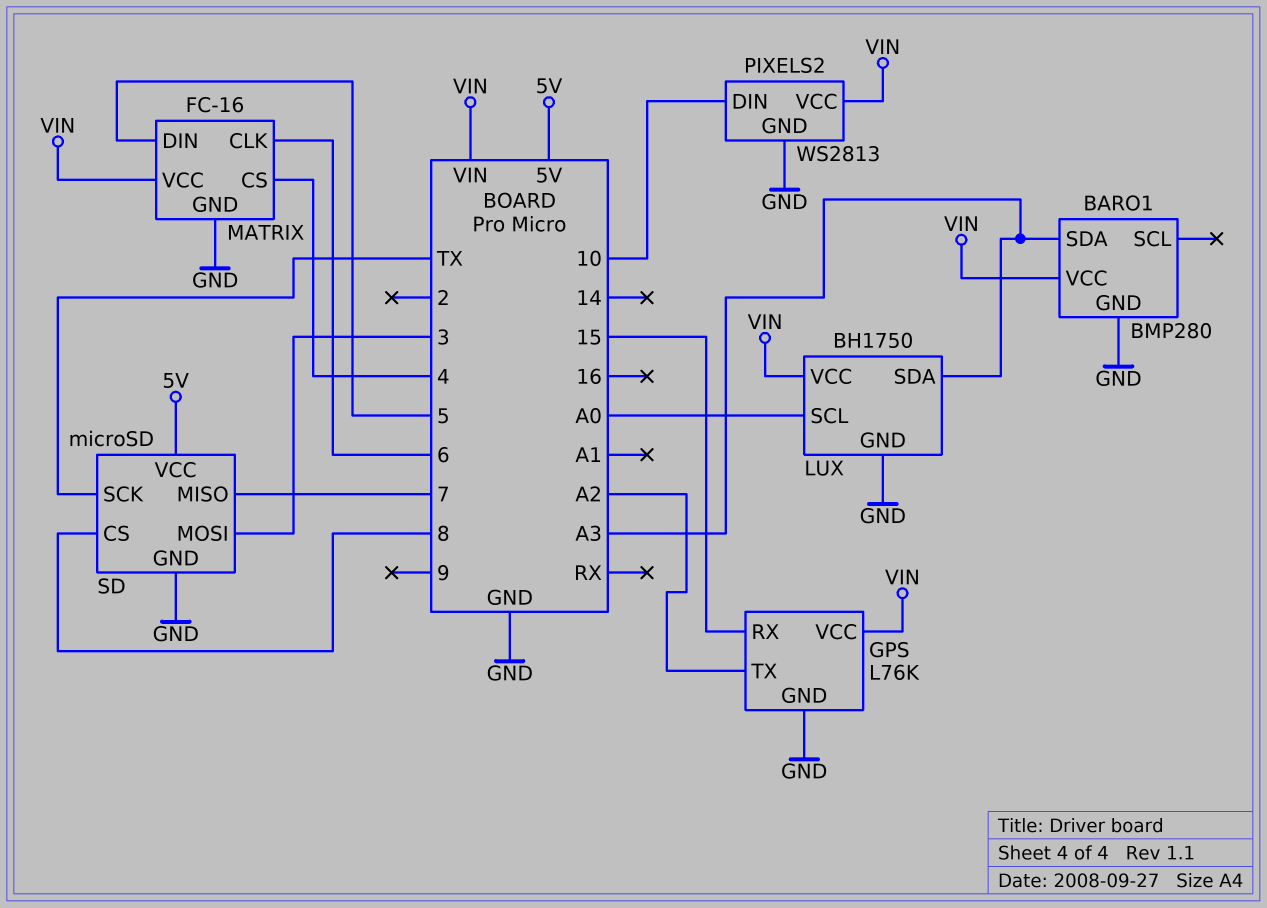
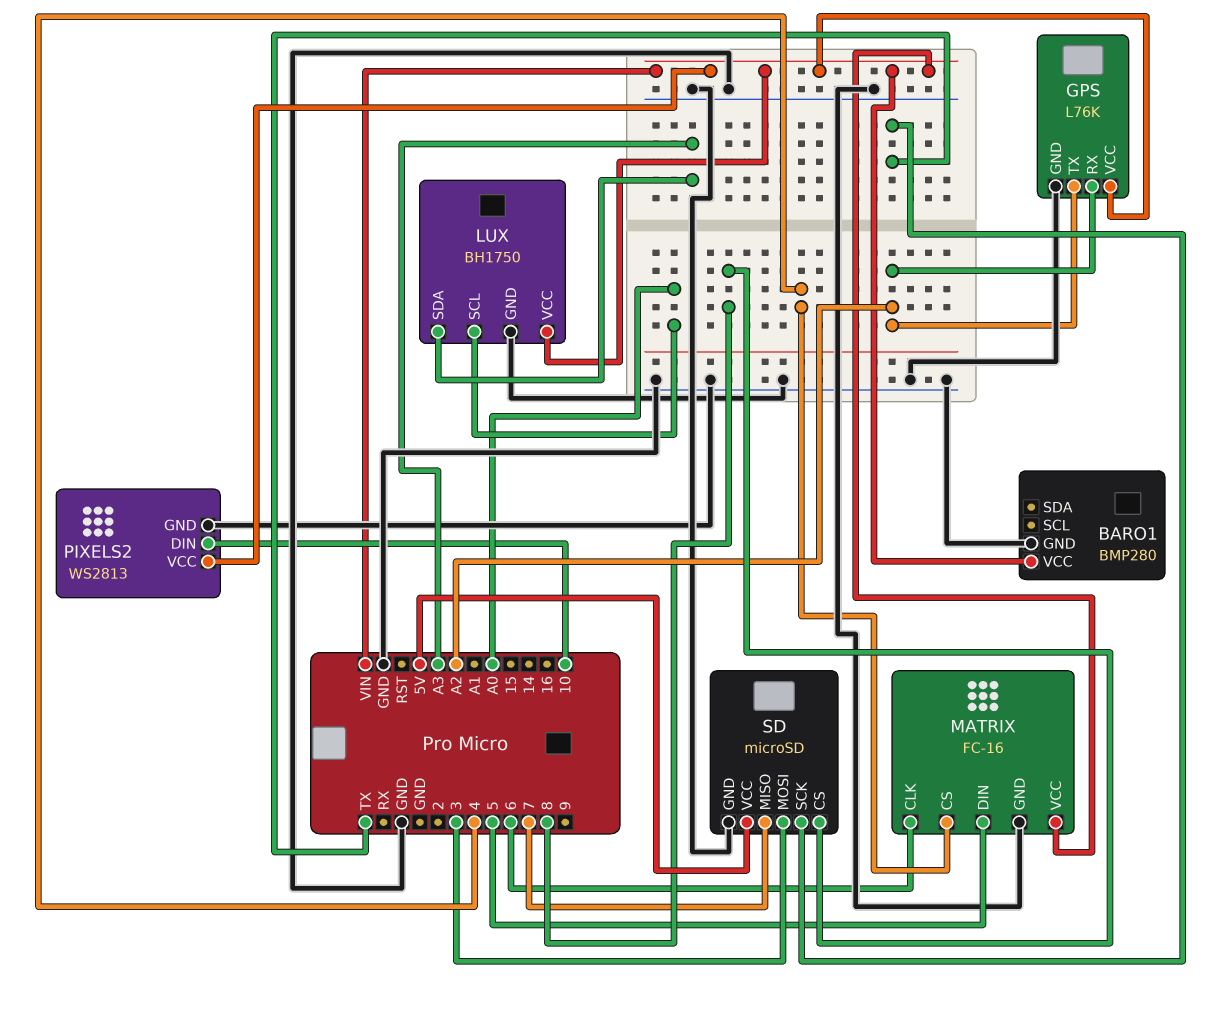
BARO1 pin SDA: A3 -> none
GPS pin RX: 15 -> A2

